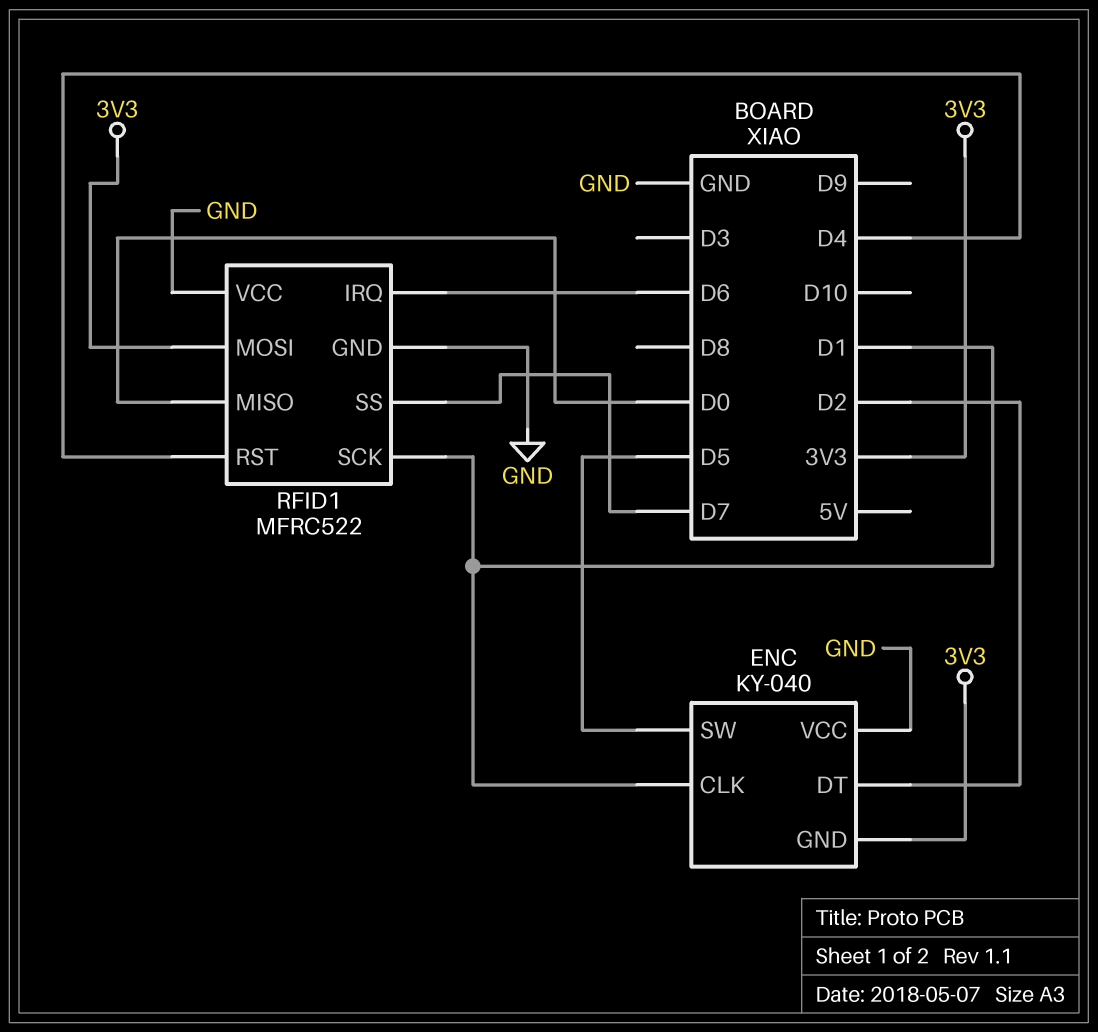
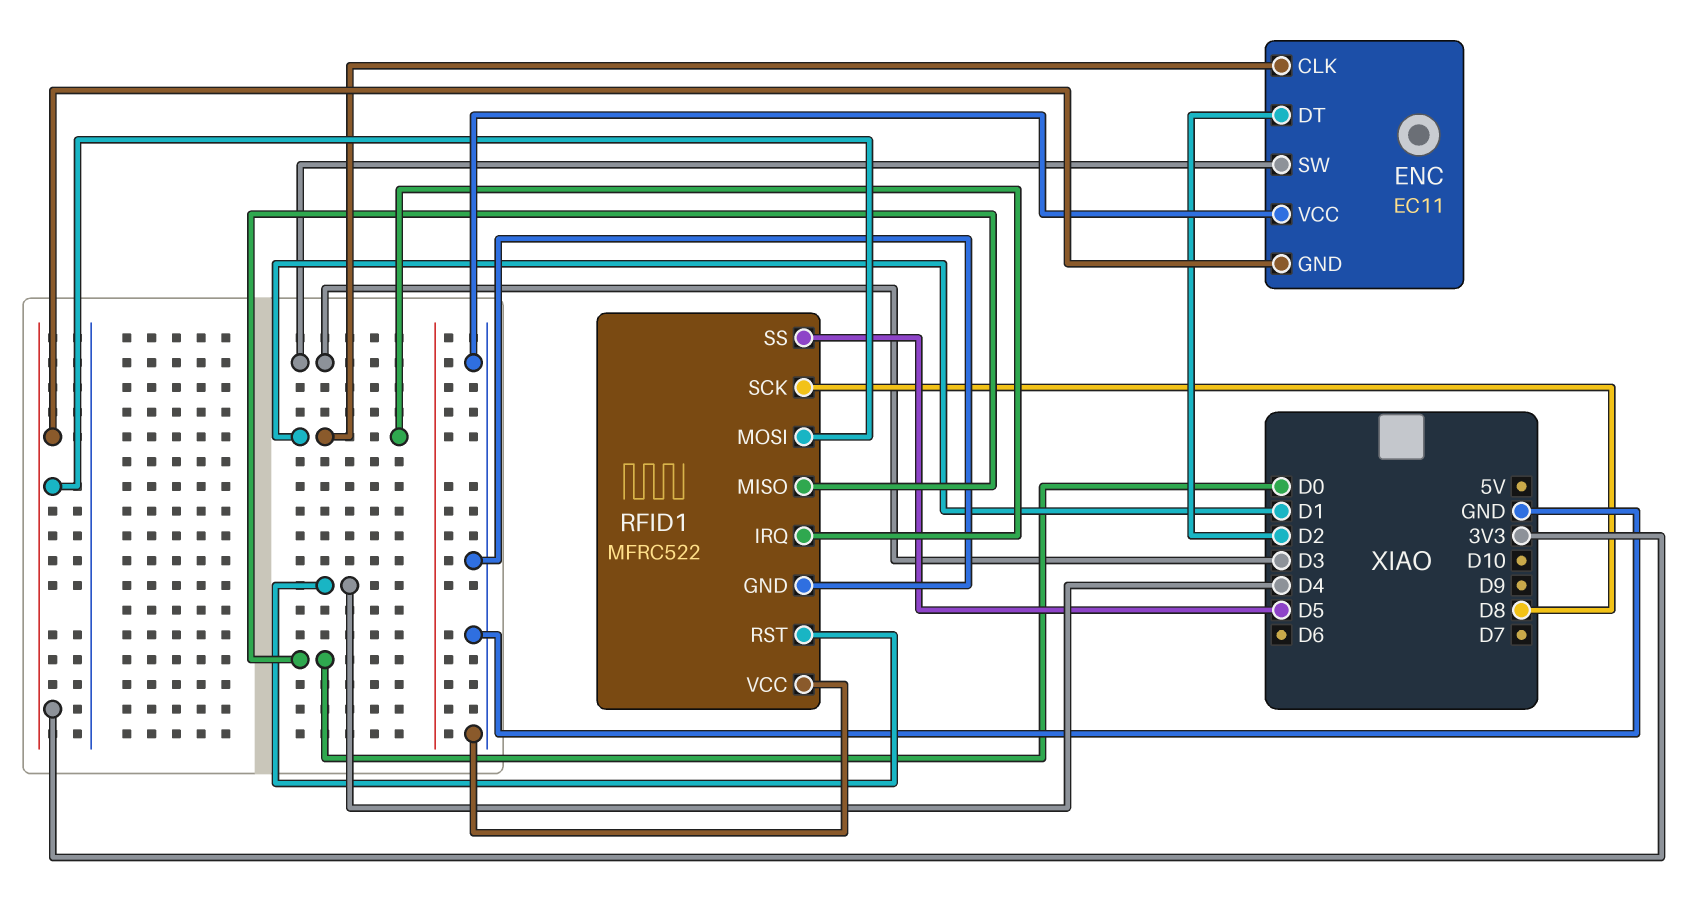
ENC: KY-040 -> EC11
ENC pin SW: D5 -> D3
RFID1 pin IRQ: D6 -> D1
RFID1 pin SCK: D1 -> D8
RFID1 pin SS: D7 -> D5

